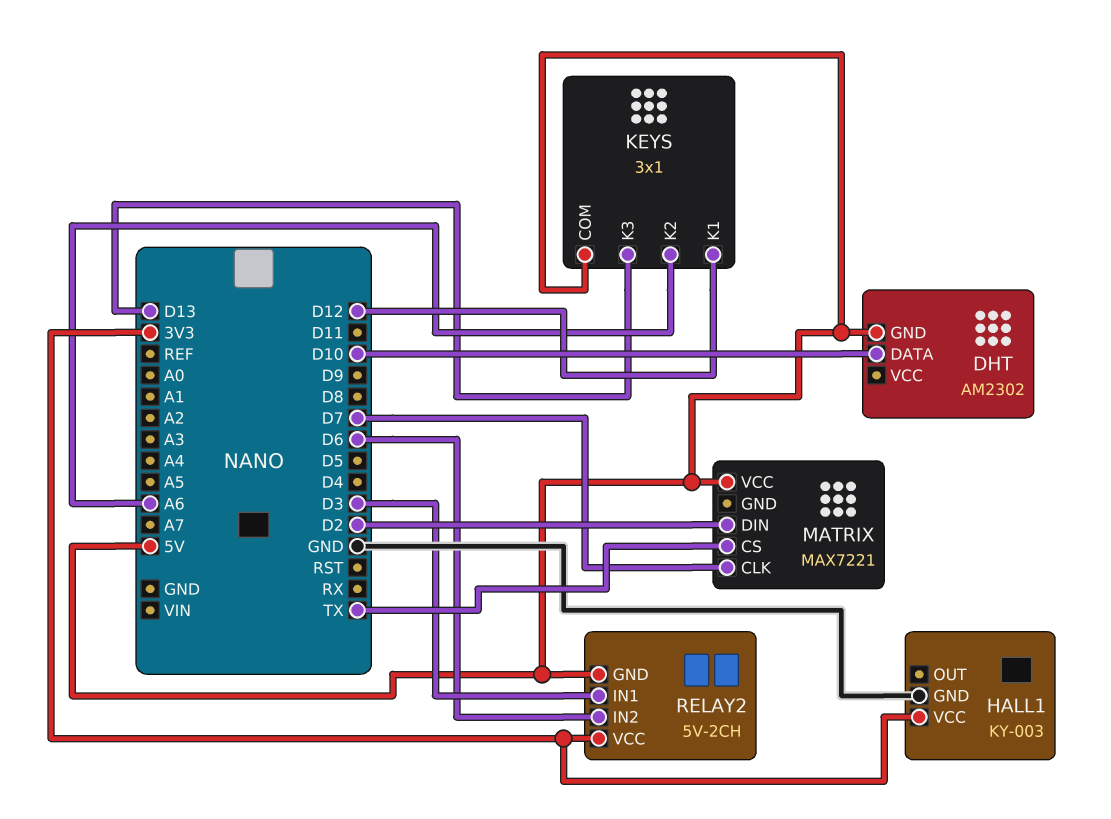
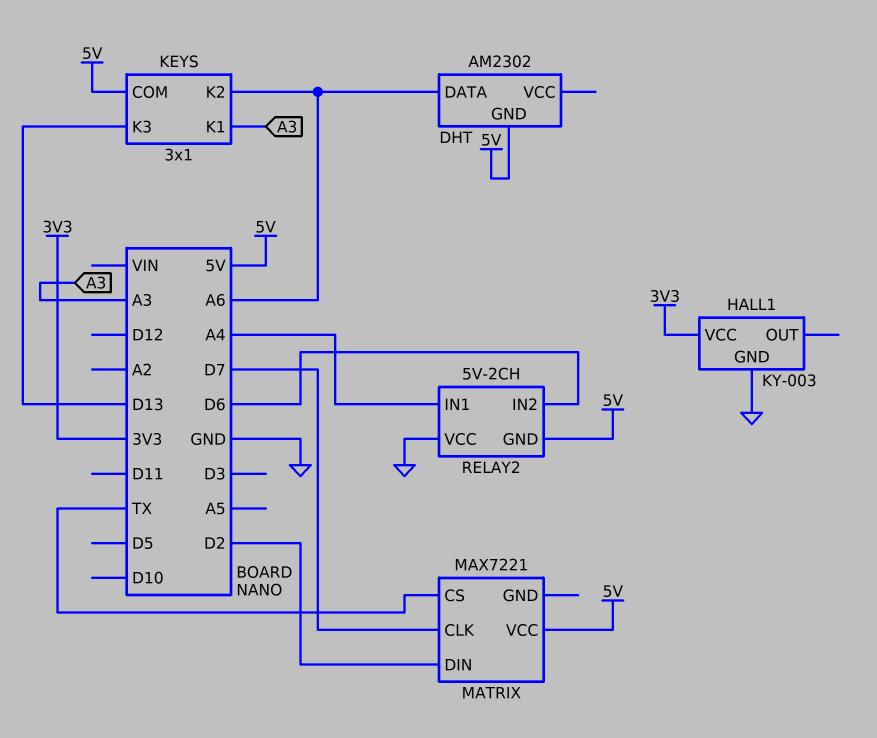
DHT pin DATA: D10 -> A6
KEYS pin K1: D12 -> A3
RELAY2 pin IN1: D3 -> A4
RELAY2 pin VCC: 3V3 -> GND

